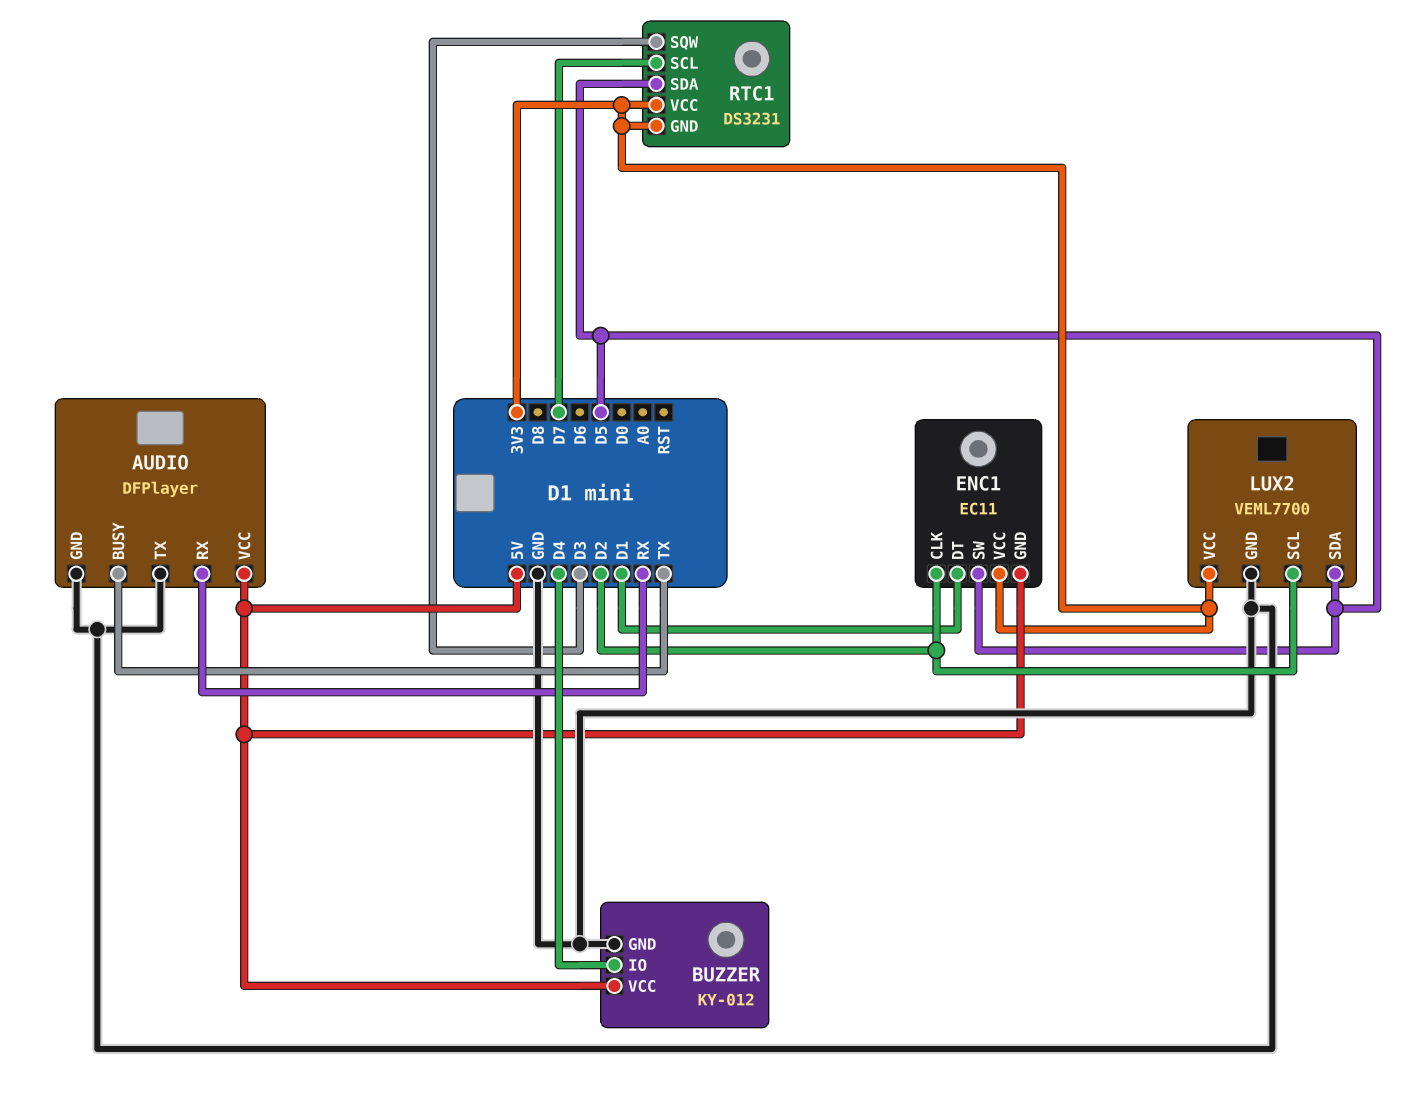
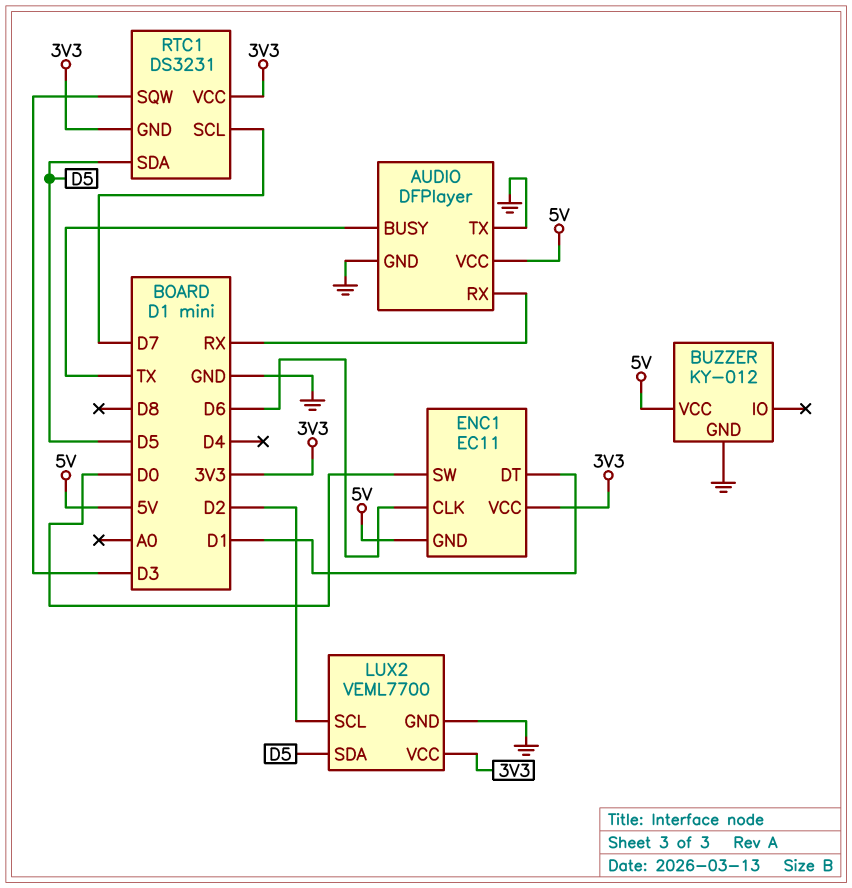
BUZZER pin IO: D4 -> none
ENC1 pin CLK: D2 -> D6
ENC1 pin SW: D5 -> D0

